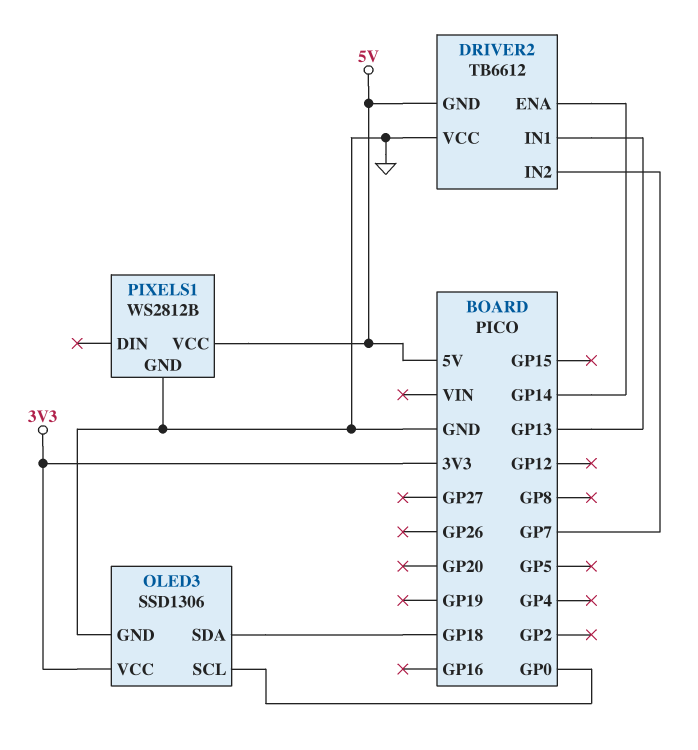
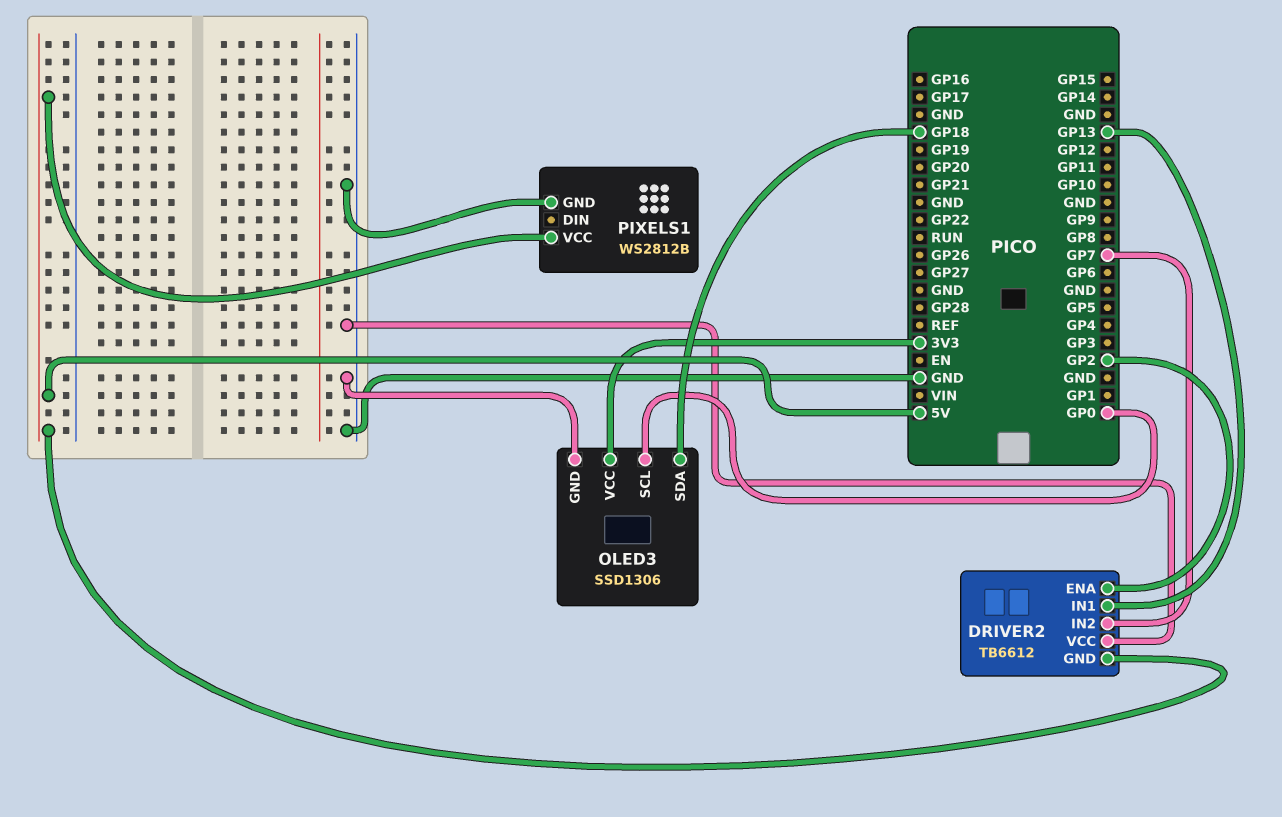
DRIVER2 pin ENA: GP14 -> GP2

